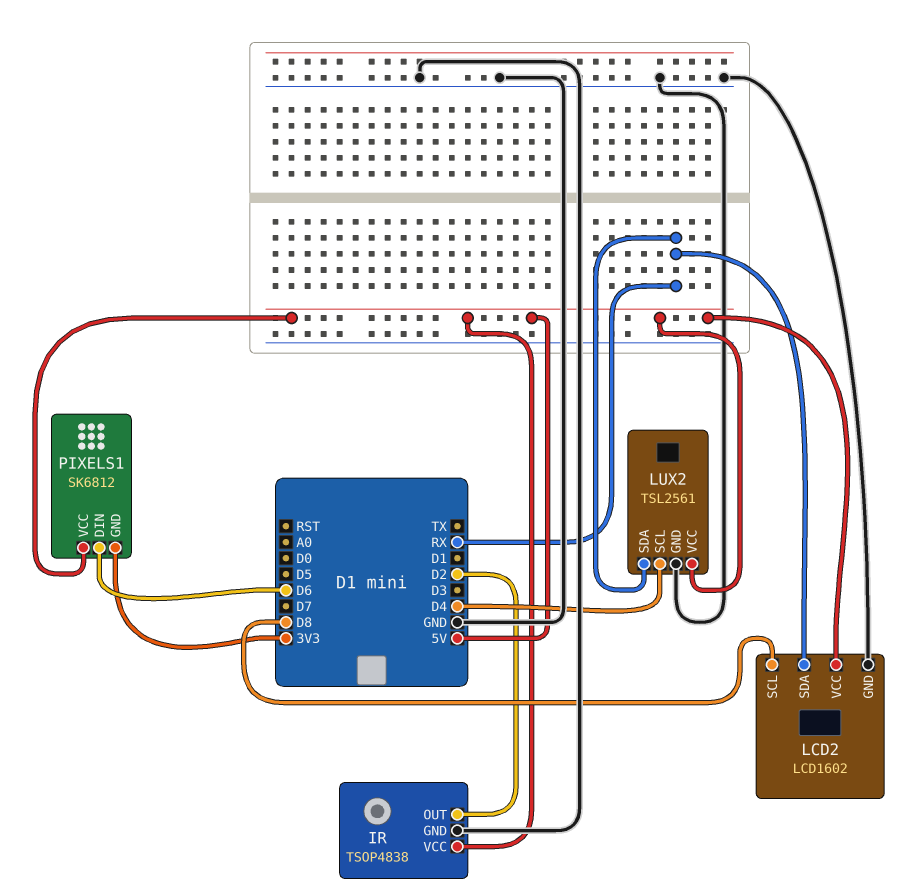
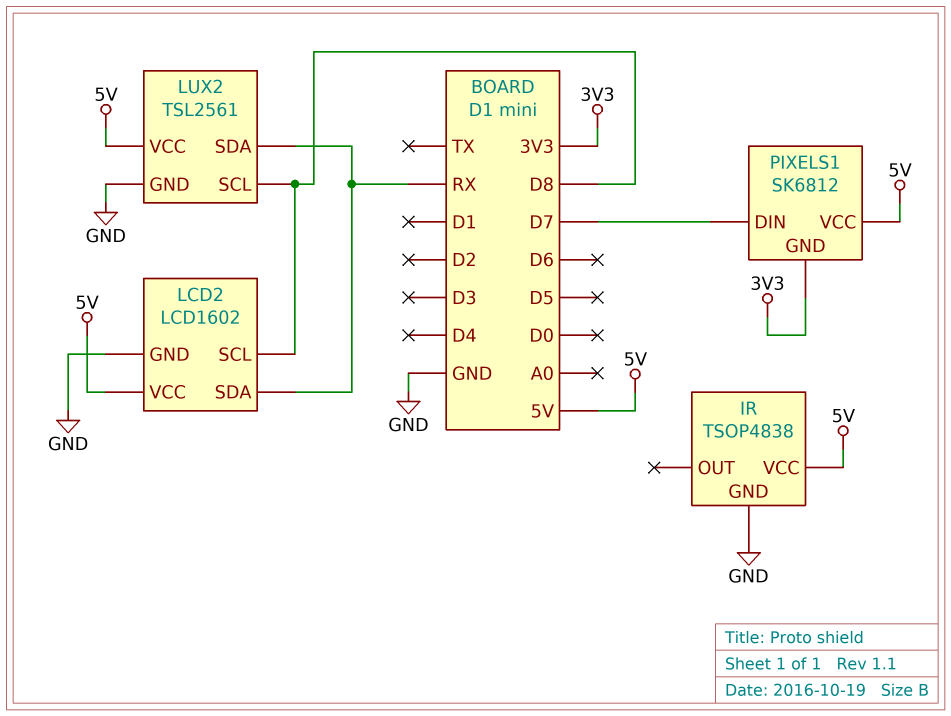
IR pin OUT: D2 -> none
LUX2 pin SCL: D4 -> D8
PIXELS1 pin DIN: D6 -> D7

